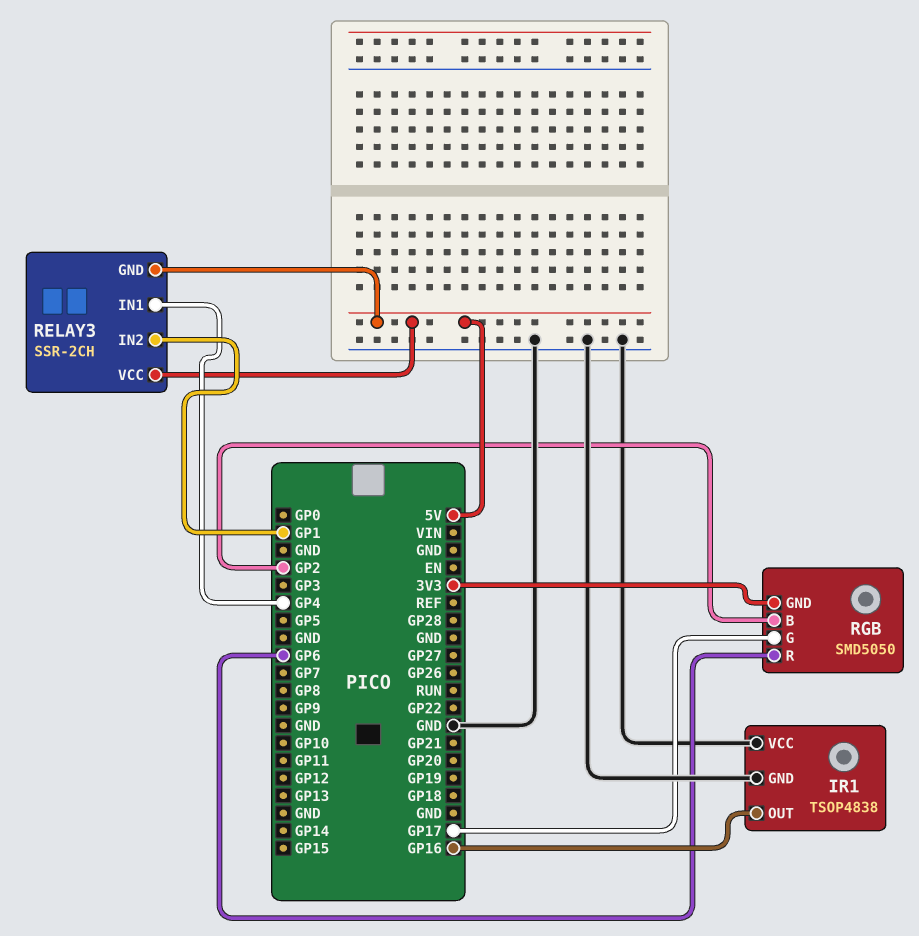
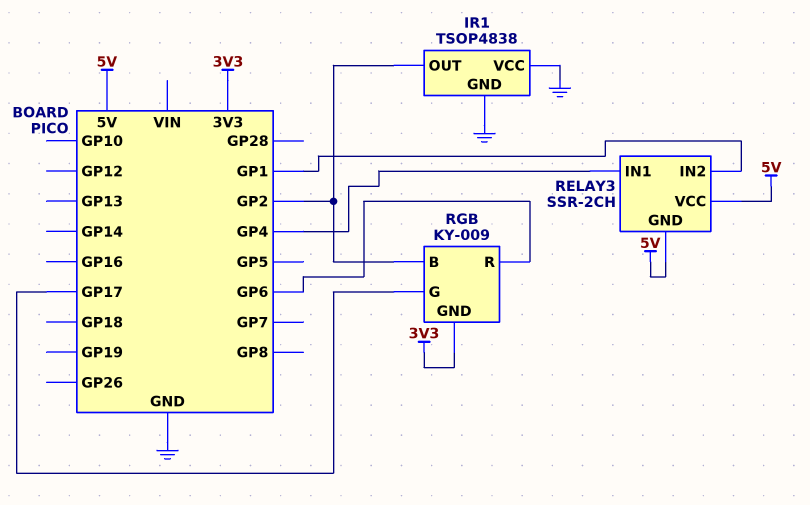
IR1 pin OUT: GP16 -> GP2
RGB: SMD5050 -> KY-009

